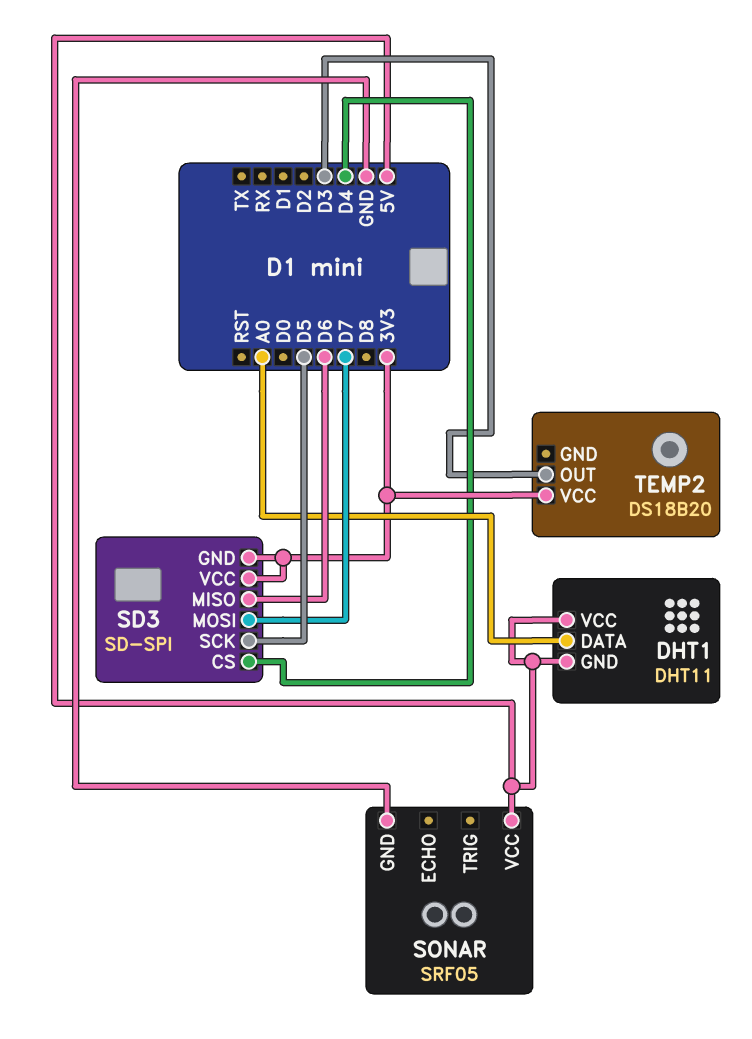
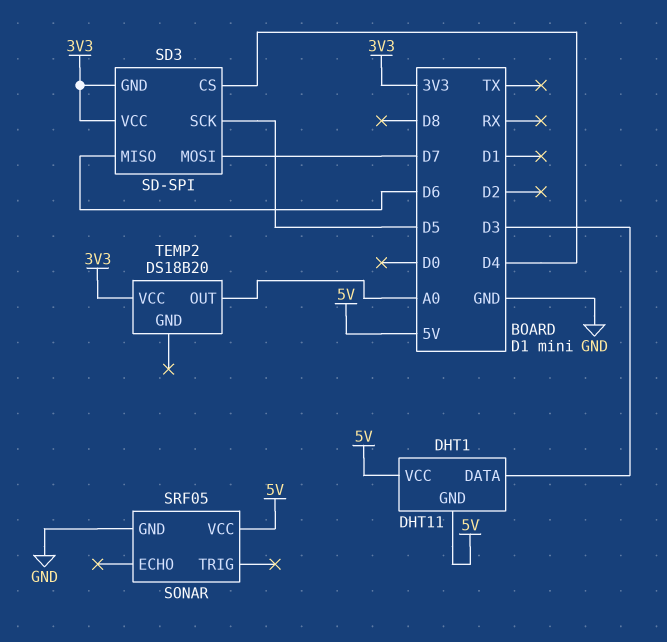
DHT1 pin DATA: A0 -> D3
TEMP2 pin OUT: D3 -> A0

